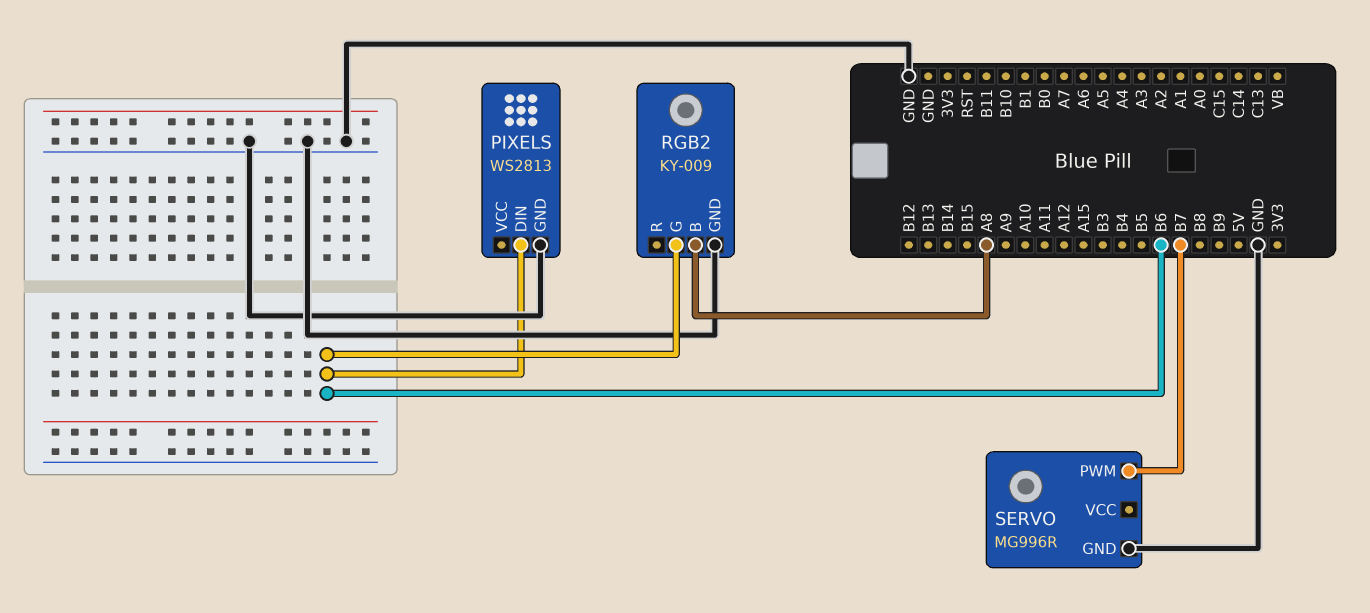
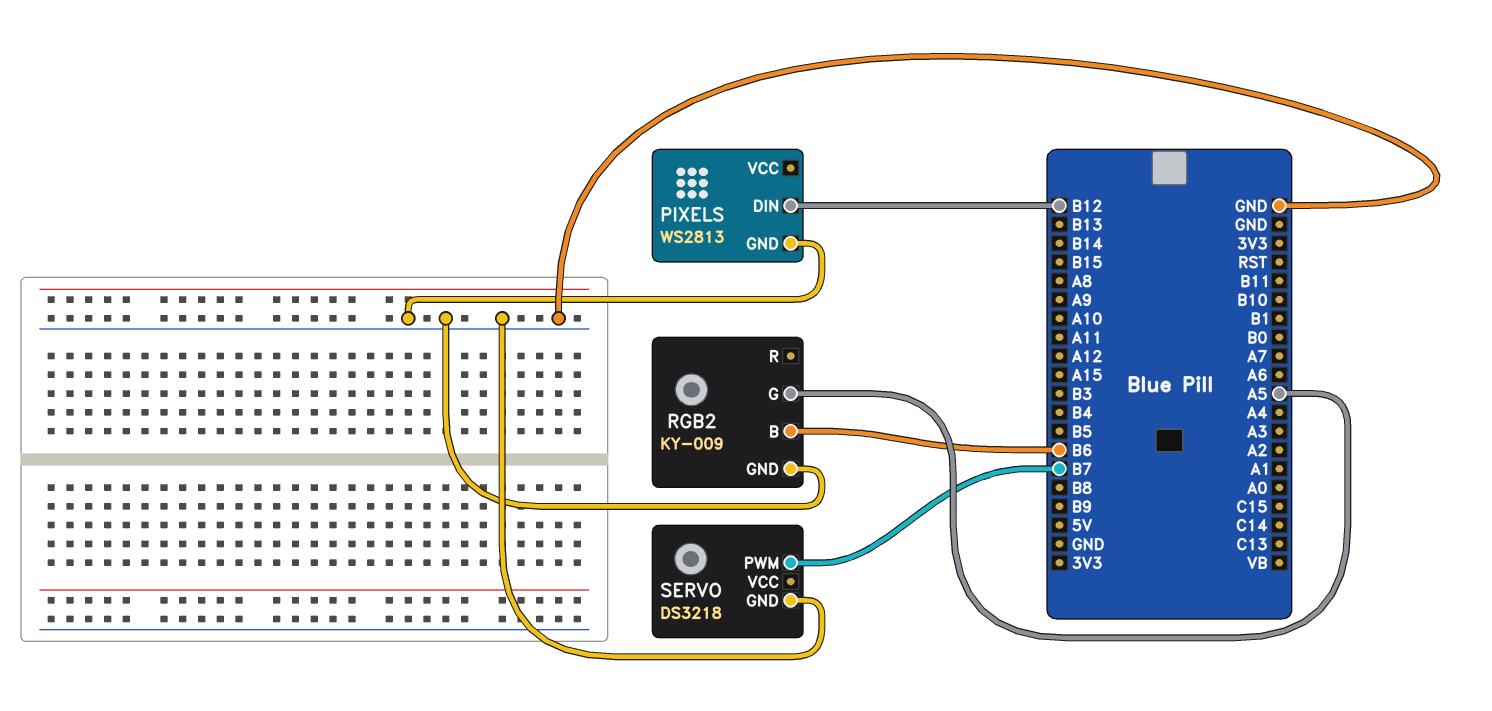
PIXELS pin DIN: B6 -> B12
RGB2 pin B: A8 -> B6
RGB2 pin G: B6 -> A5
SERVO: MG996R -> DS3218

